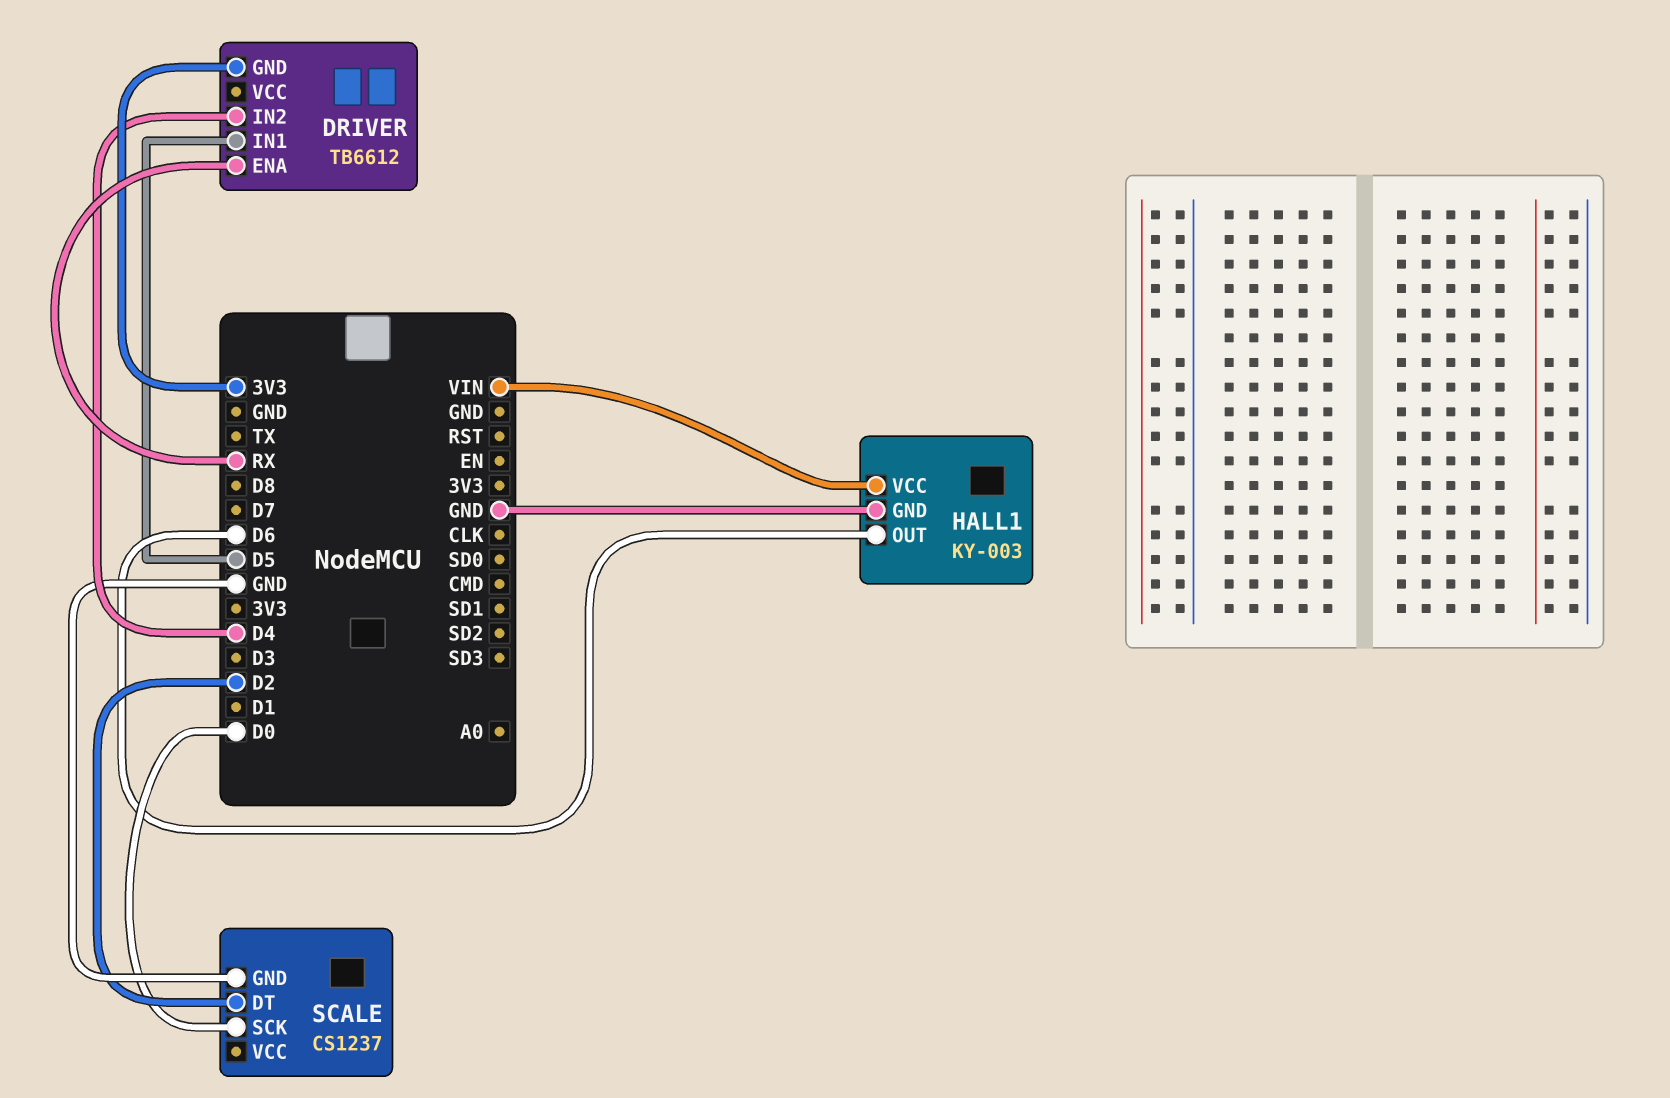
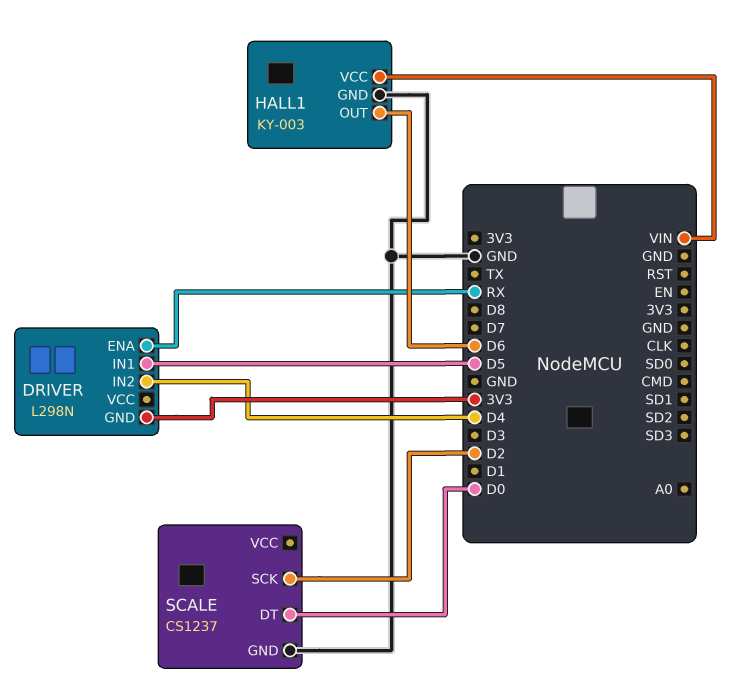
DRIVER: TB6612 -> L298N
SCALE pin DT: D2 -> D0
SCALE pin SCK: D0 -> D2

